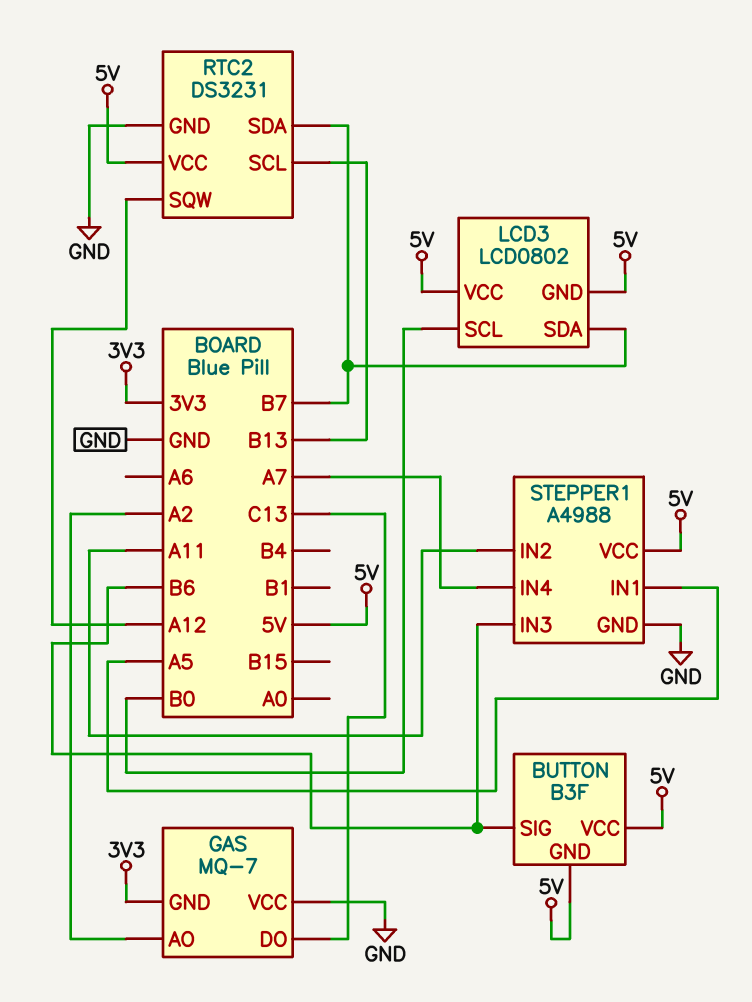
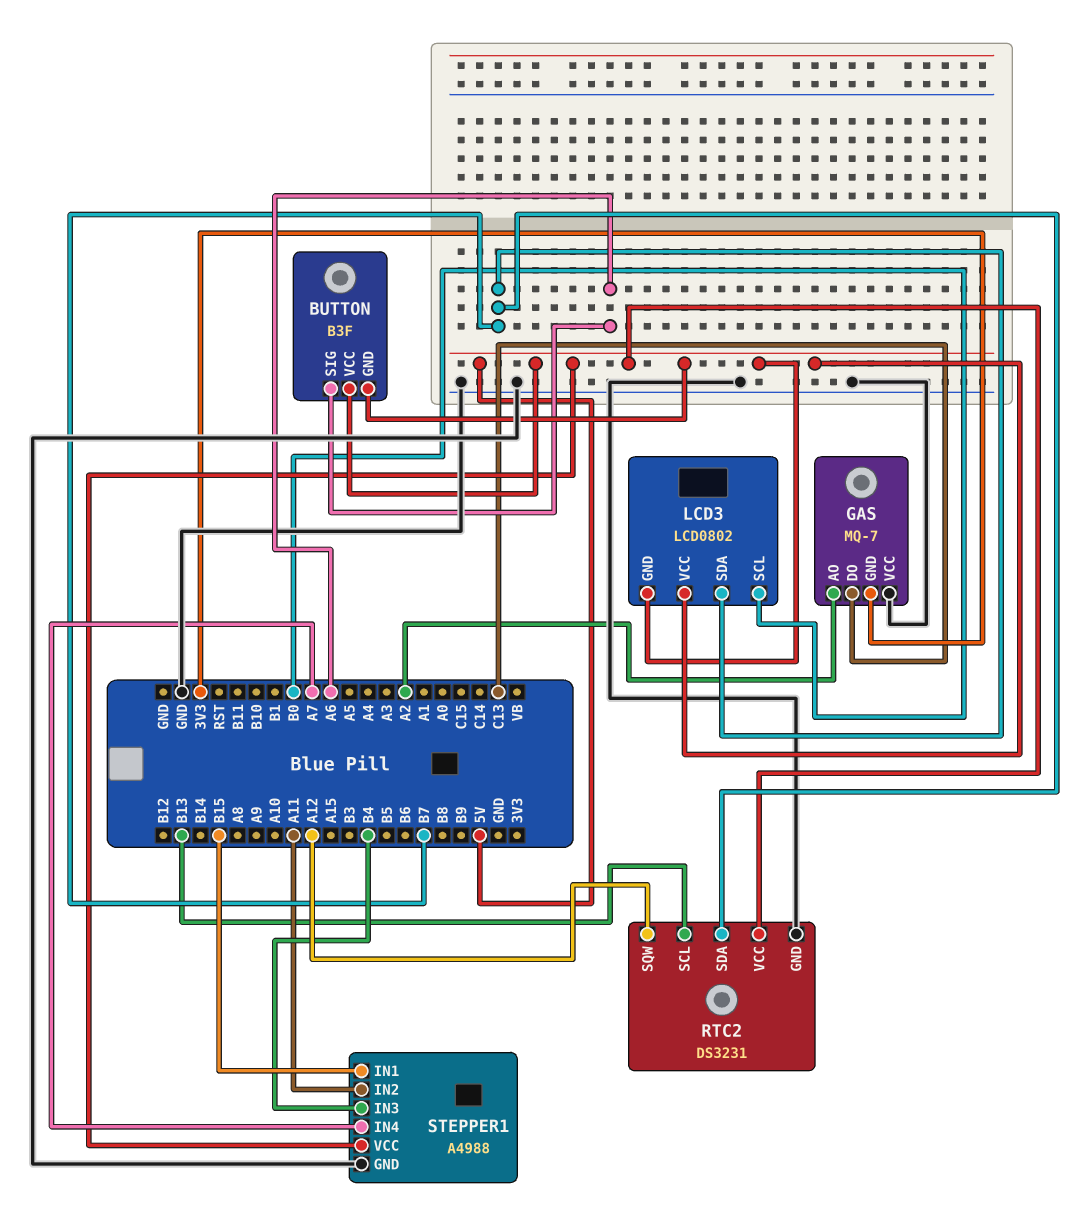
BUTTON pin SIG: B6 -> A6
STEPPER1 pin IN1: A5 -> B15
STEPPER1 pin IN3: B6 -> B4

